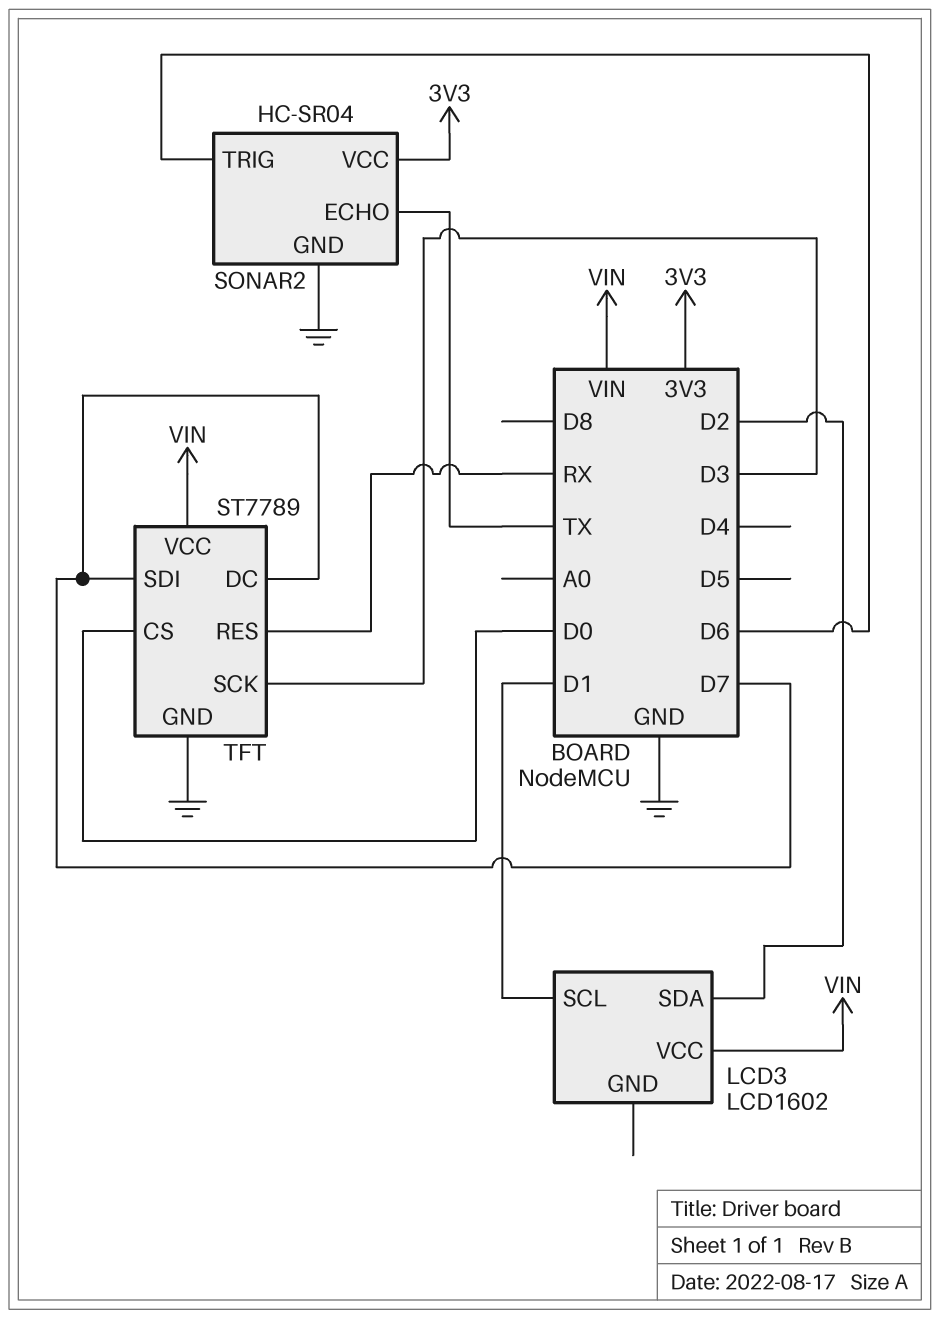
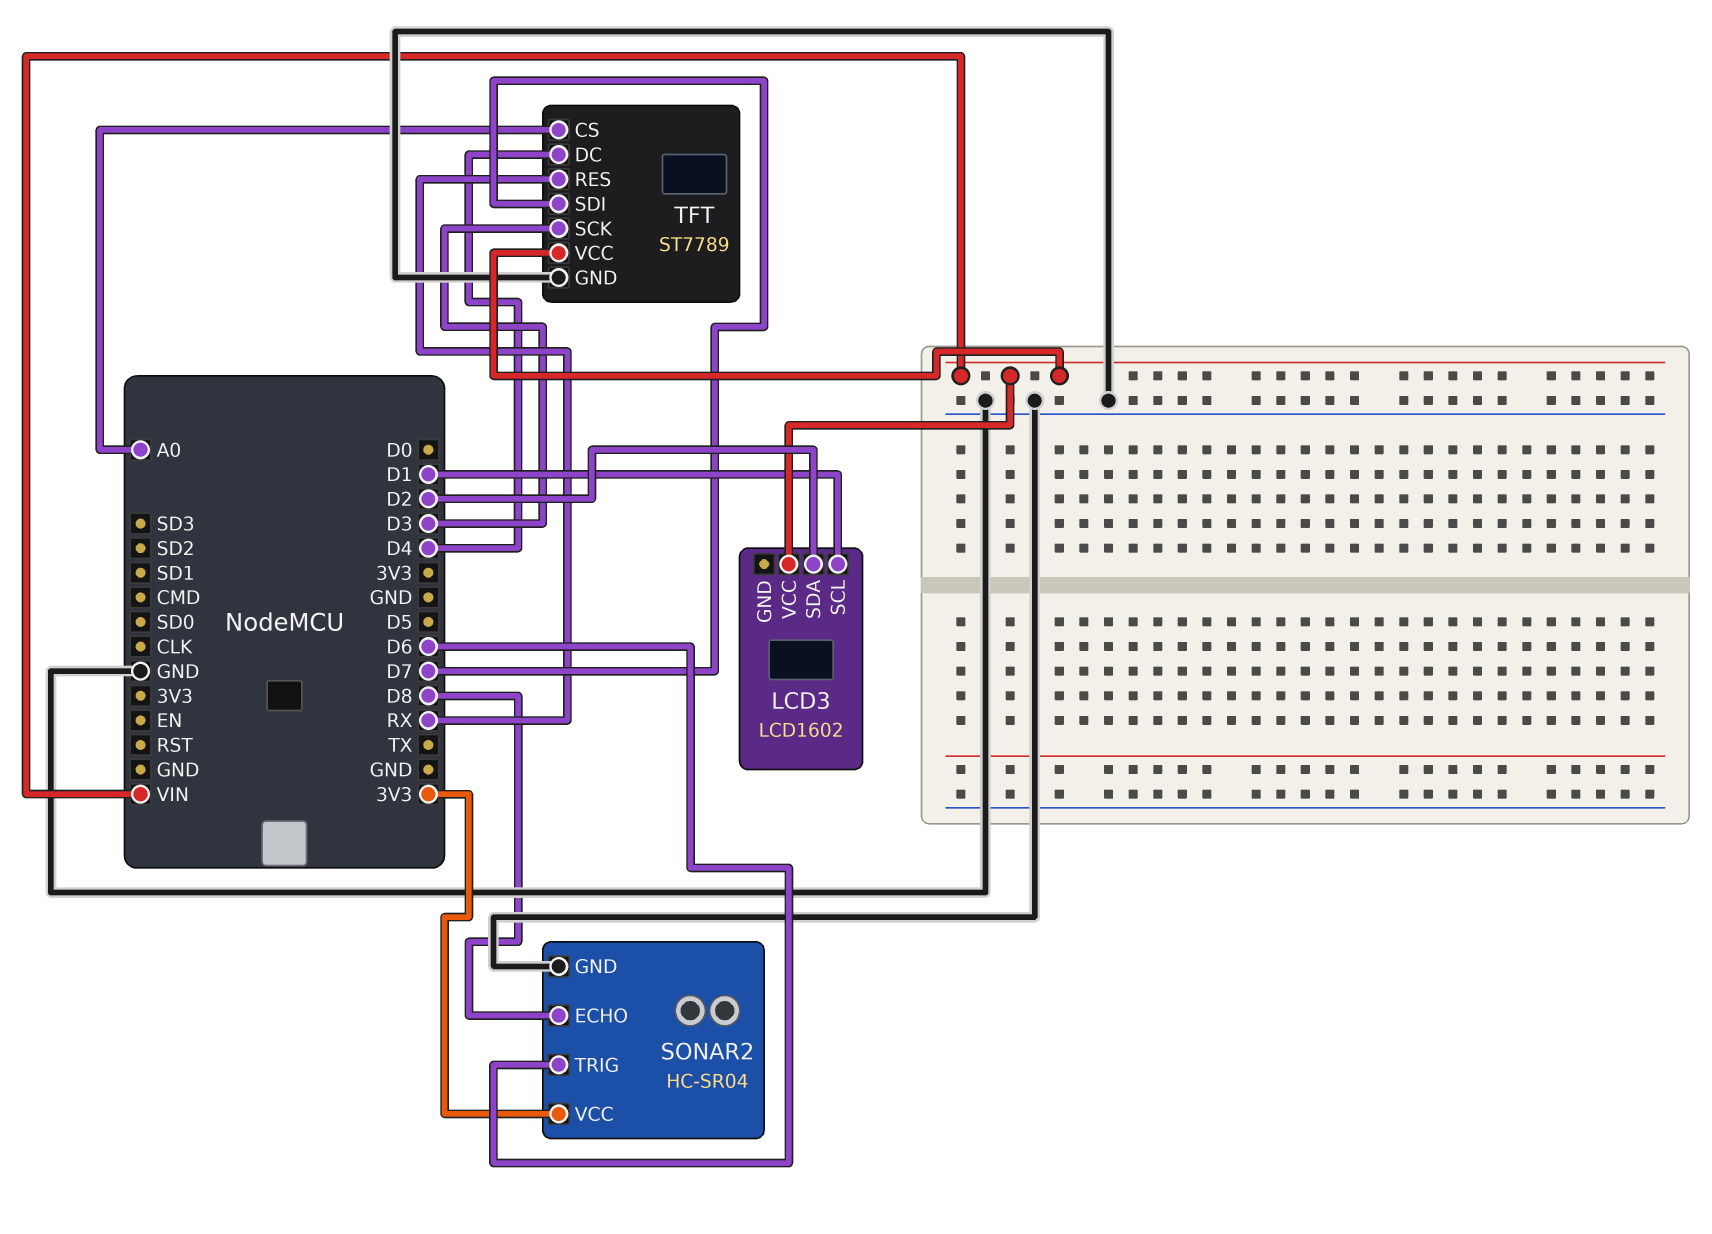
SONAR2 pin ECHO: TX -> D8
TFT pin CS: D0 -> A0
TFT pin DC: D7 -> D4

